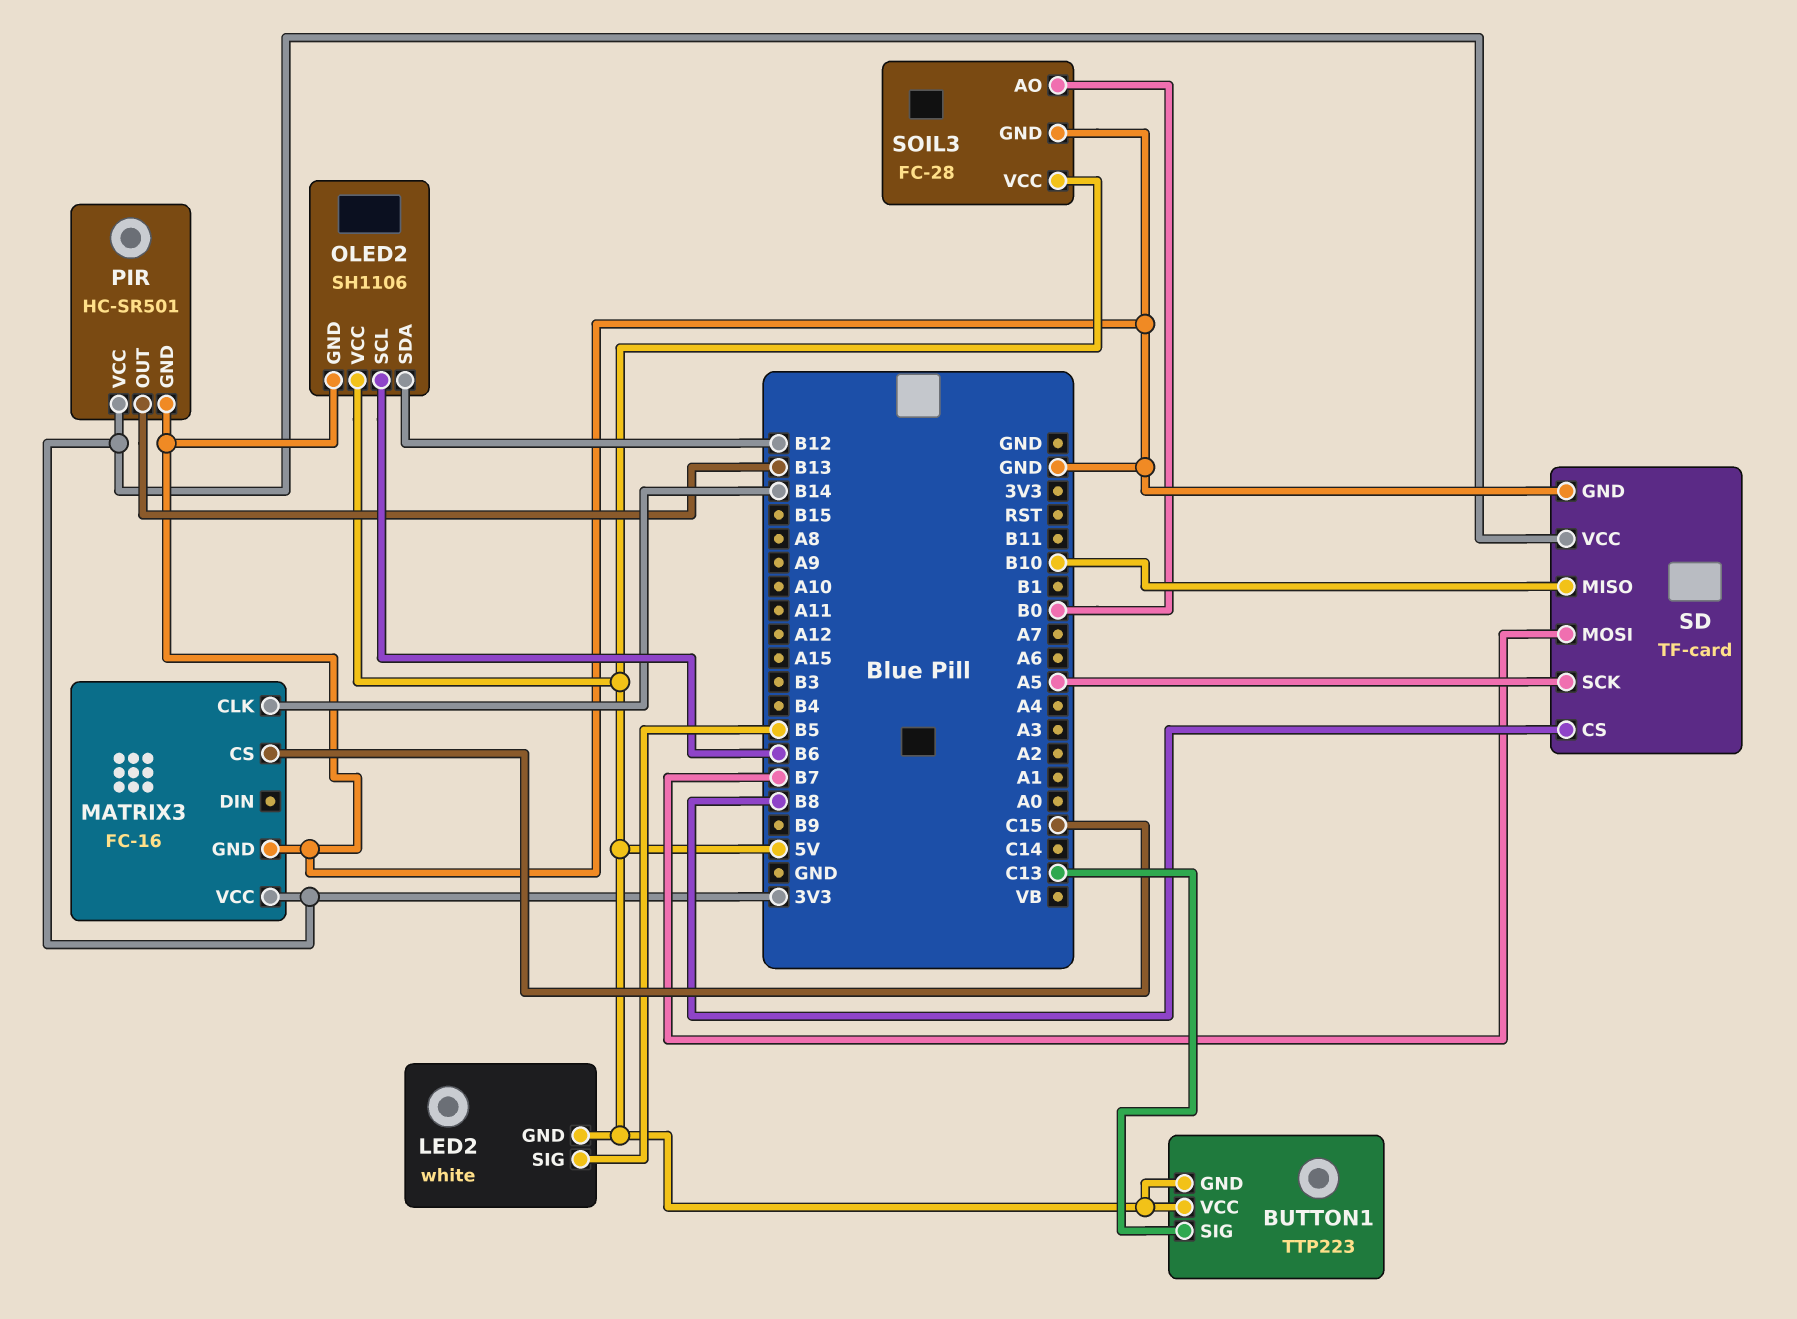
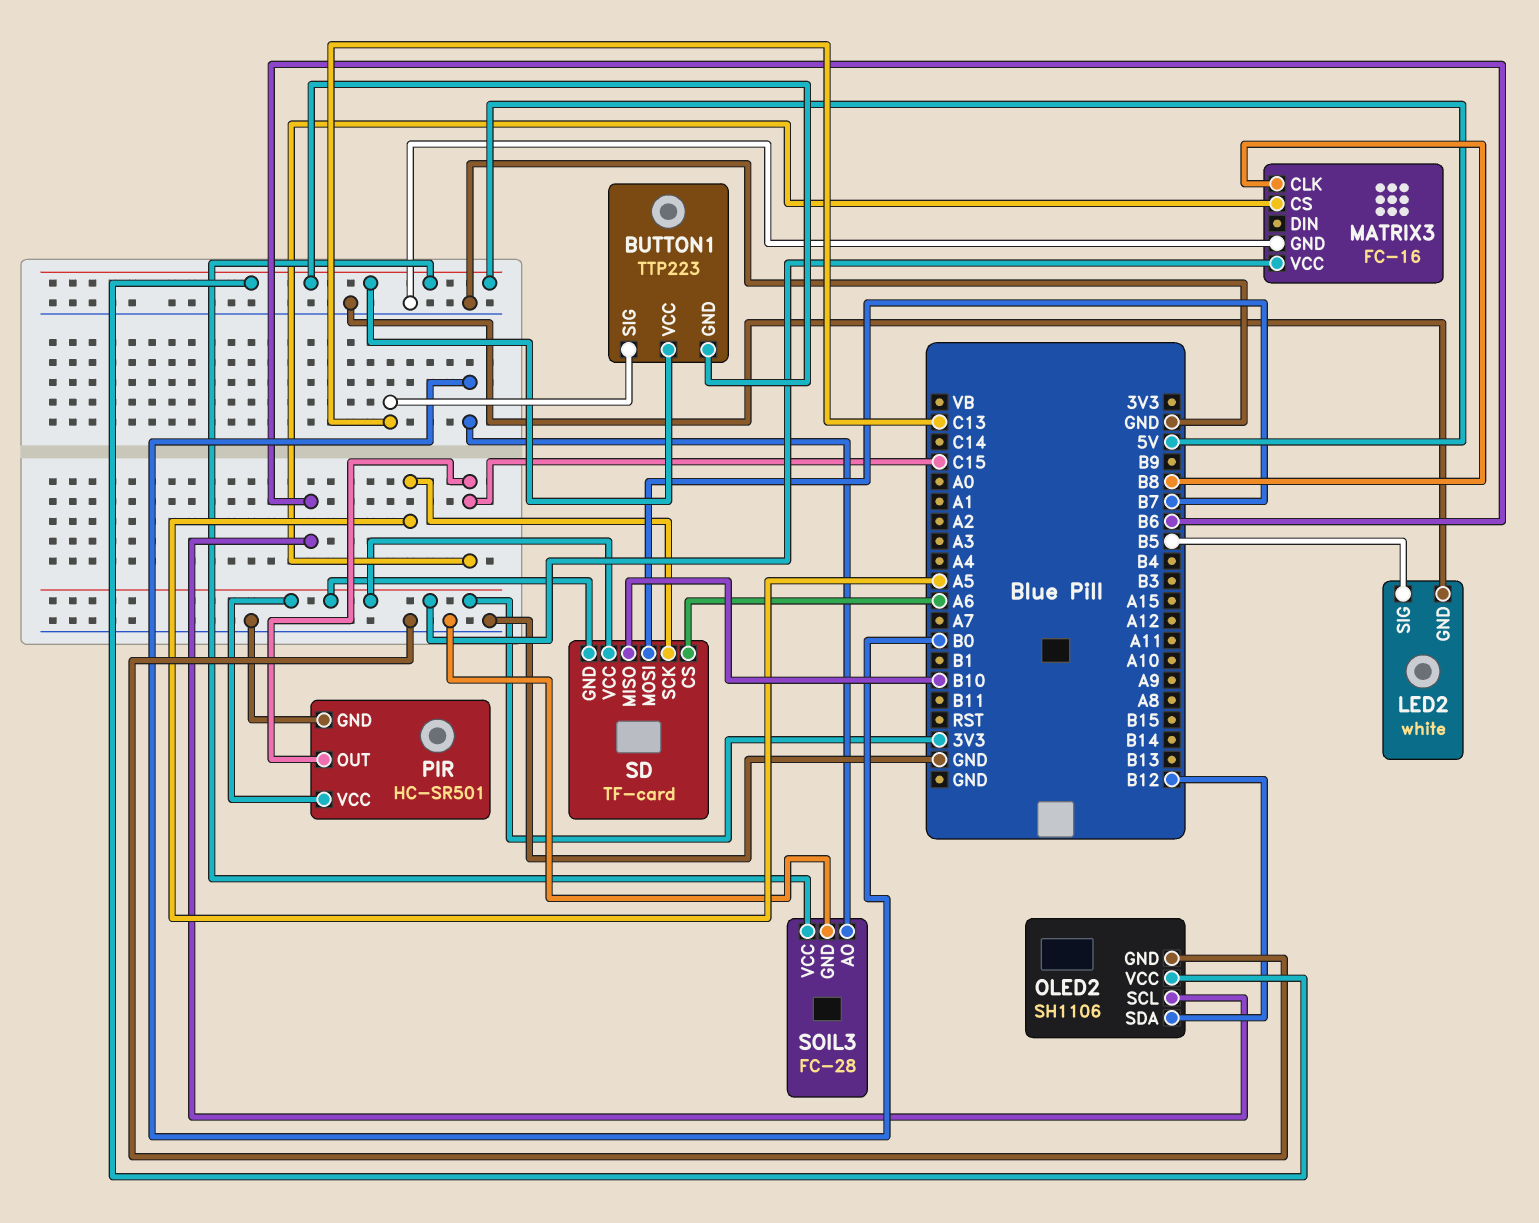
LED2 pin GND: 5V -> GND
MATRIX3 pin CLK: B14 -> B8
PIR pin OUT: B13 -> C15
SD pin CS: B8 -> A6
SD pin GND: GND -> 3V3

